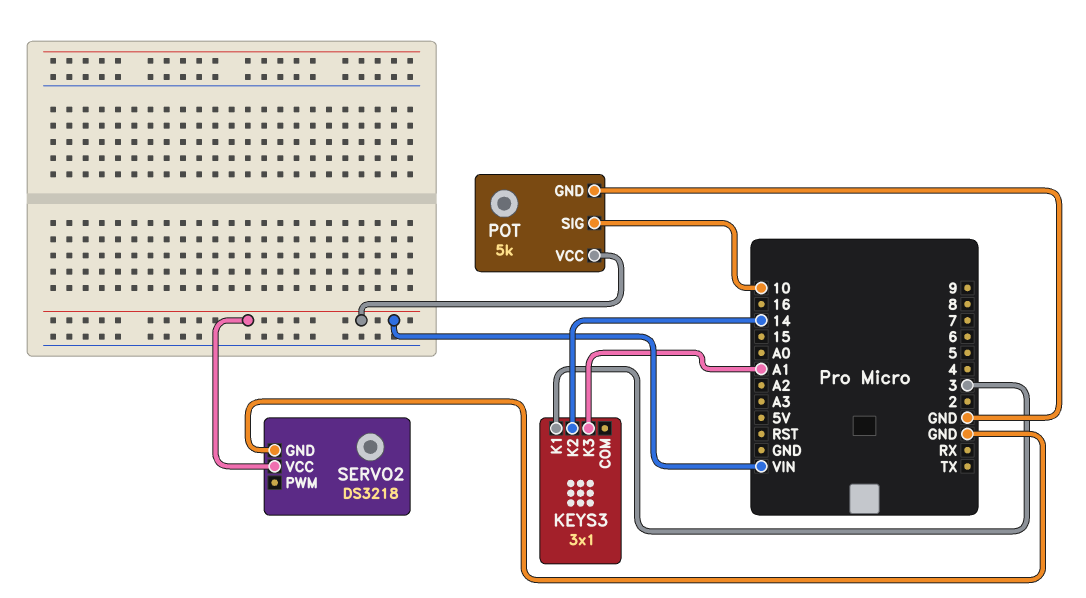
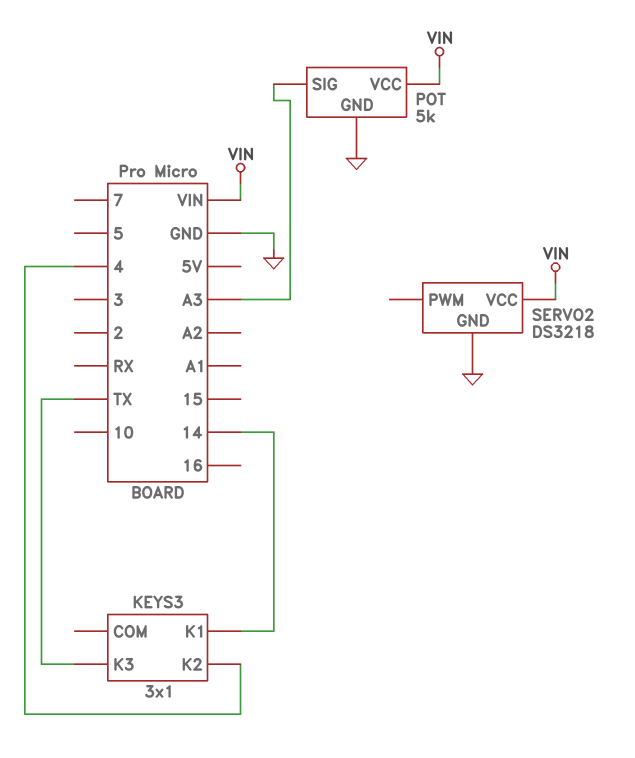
KEYS3 pin K1: 3 -> 14
KEYS3 pin K2: 14 -> 4
KEYS3 pin K3: A1 -> TX
POT pin SIG: 10 -> A3

